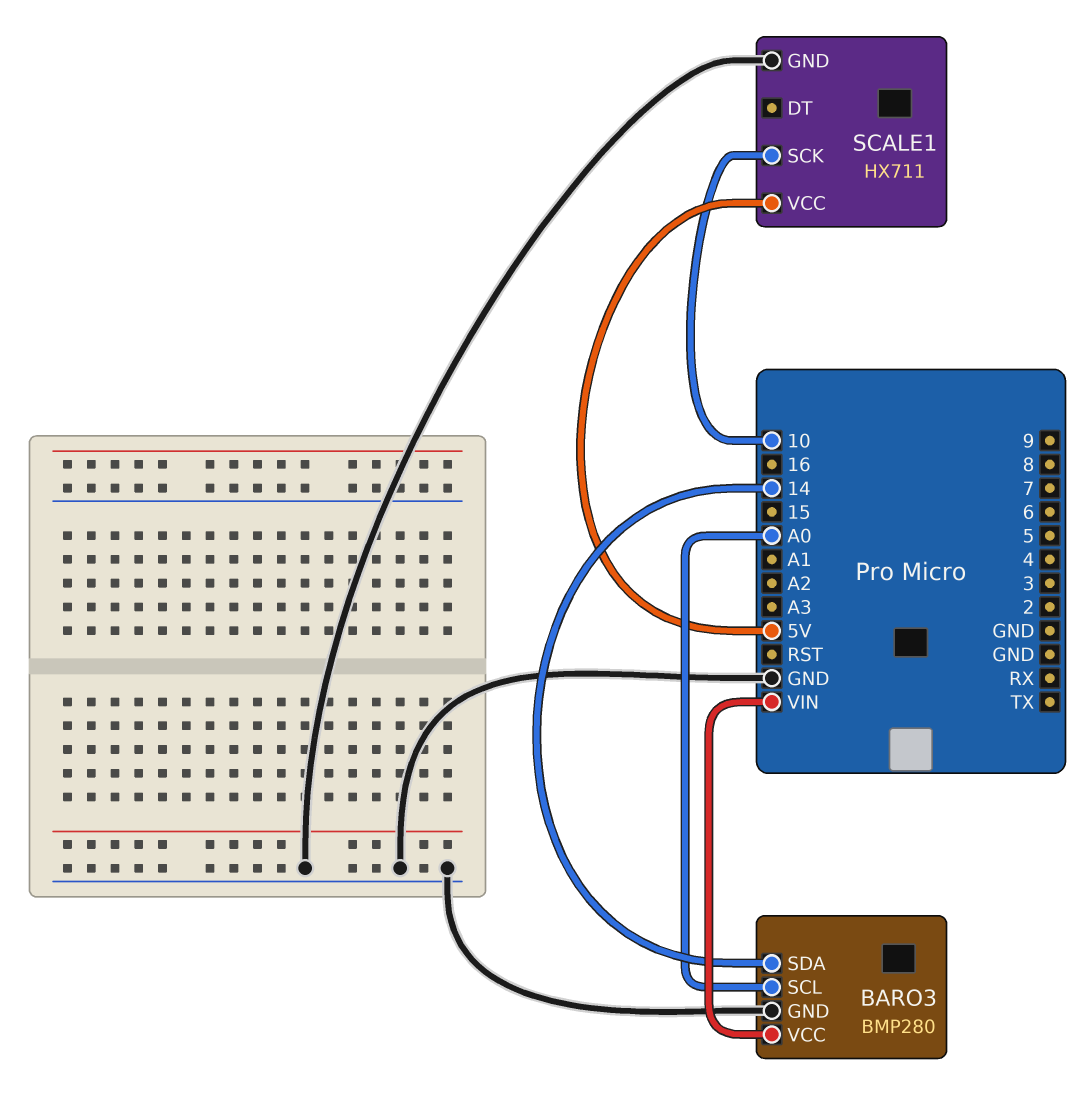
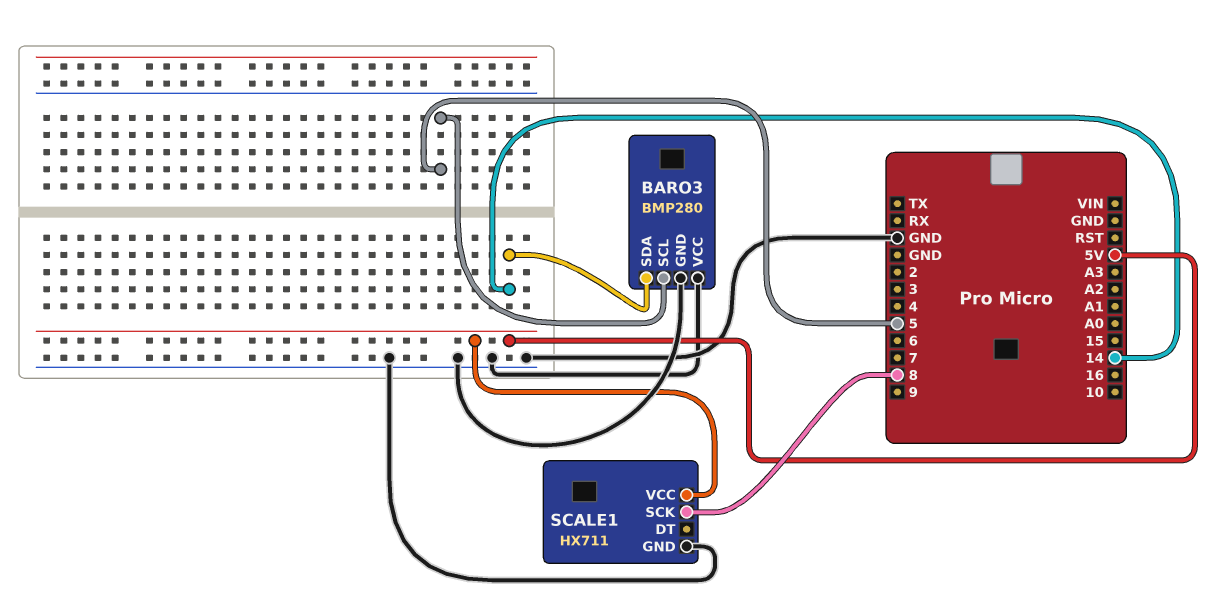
BARO3 pin SCL: A0 -> 5
BARO3 pin VCC: VIN -> GND
SCALE1 pin SCK: 10 -> 8

